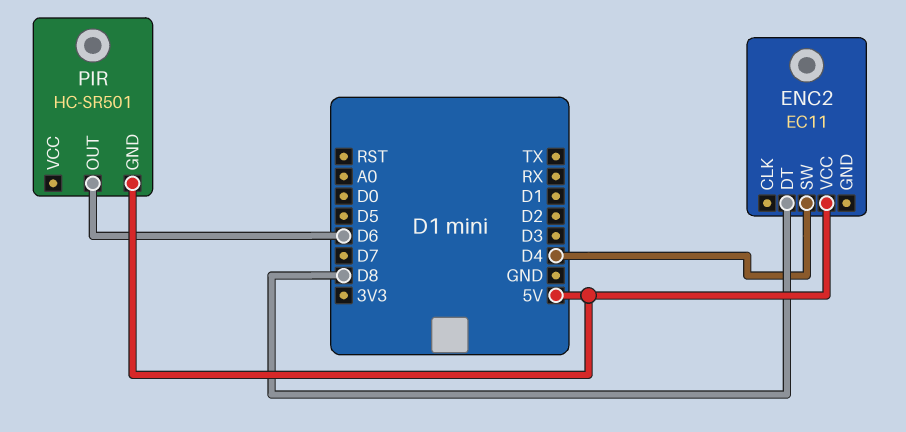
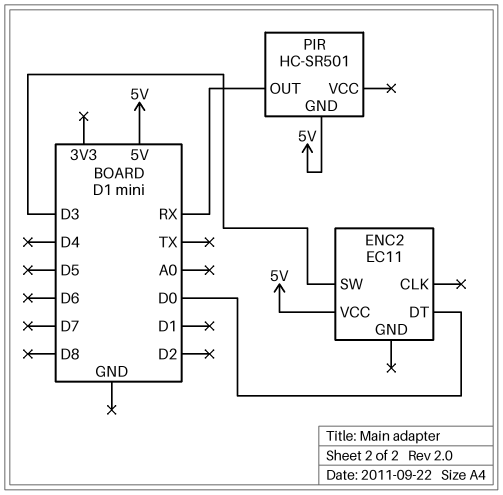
ENC2 pin DT: D8 -> D0
ENC2 pin SW: D4 -> D3
PIR pin OUT: D6 -> RX

